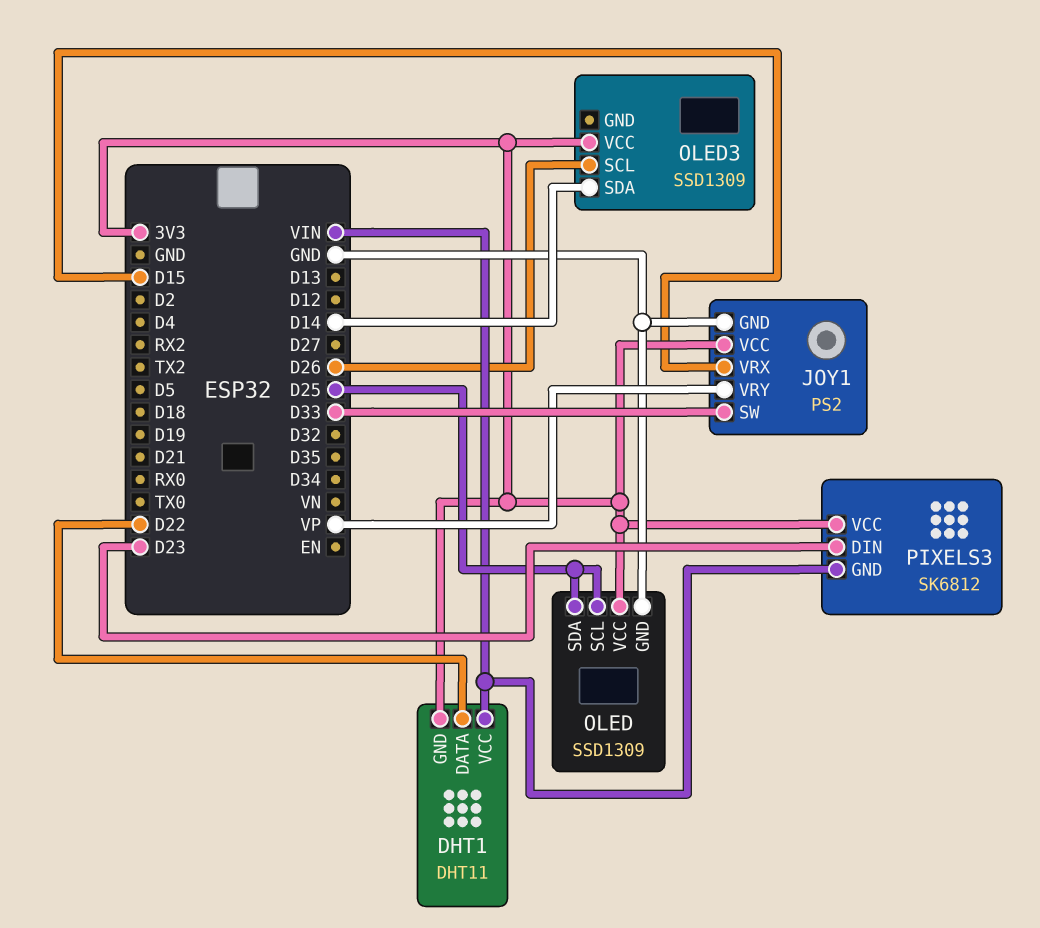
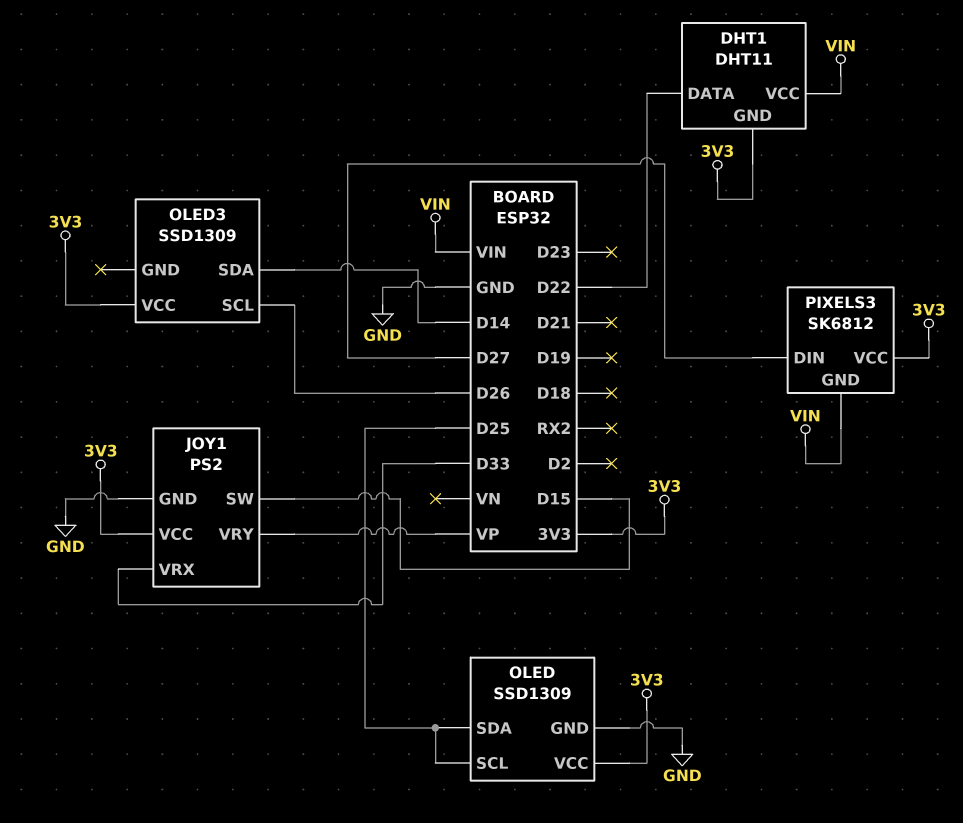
JOY1 pin SW: D33 -> D15
JOY1 pin VRX: D15 -> D33
PIXELS3 pin DIN: D23 -> D27

